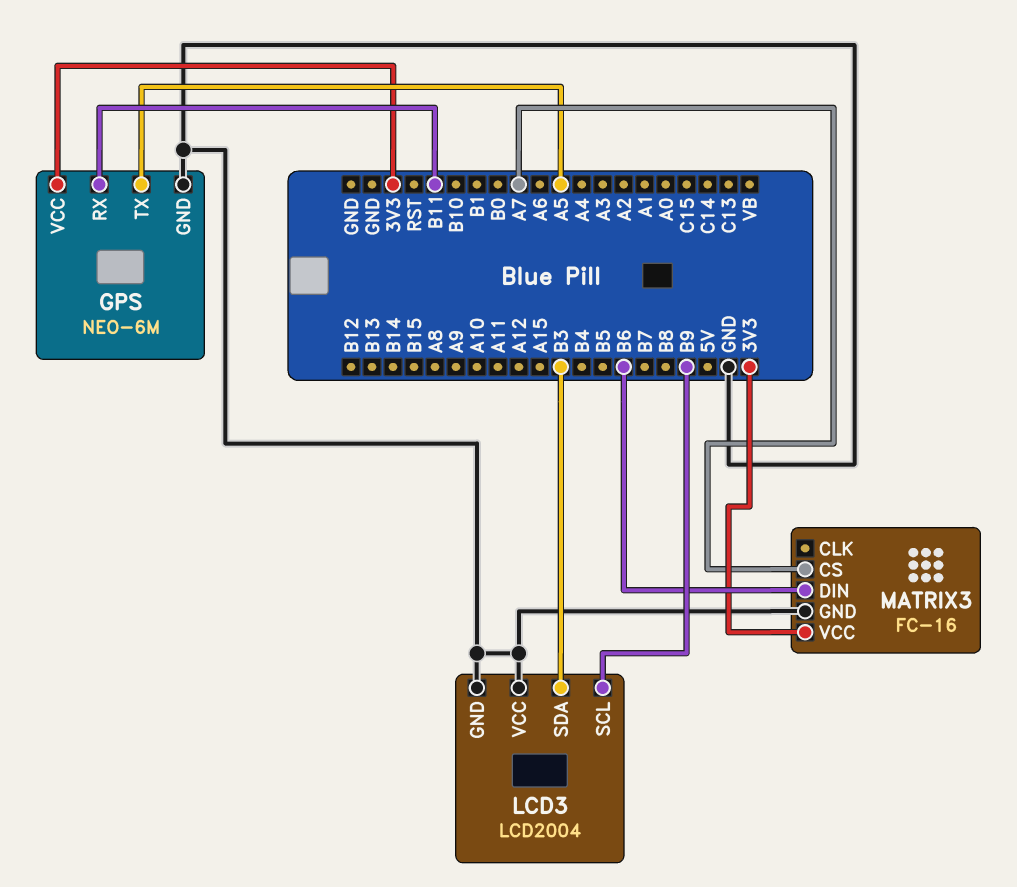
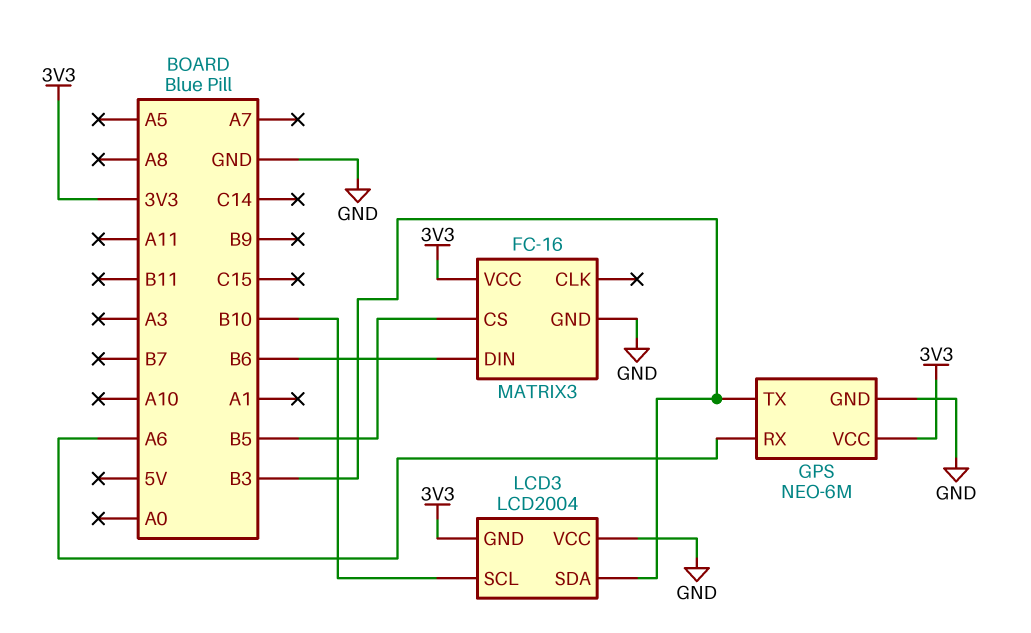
GPS pin RX: B11 -> A6
GPS pin TX: A5 -> B3
LCD3 pin GND: GND -> 3V3
LCD3 pin SCL: B9 -> B10
MATRIX3 pin CS: A7 -> B5

